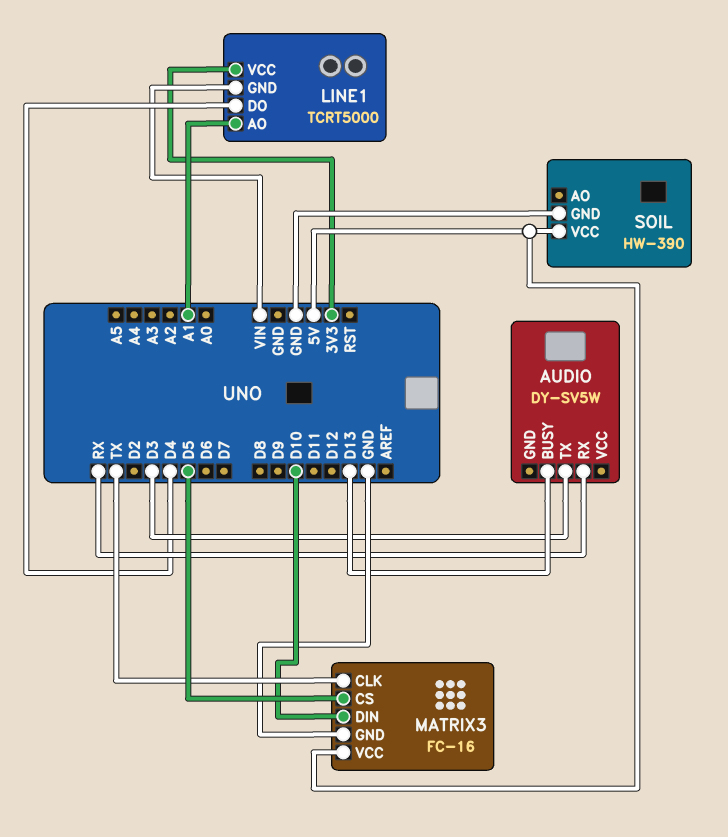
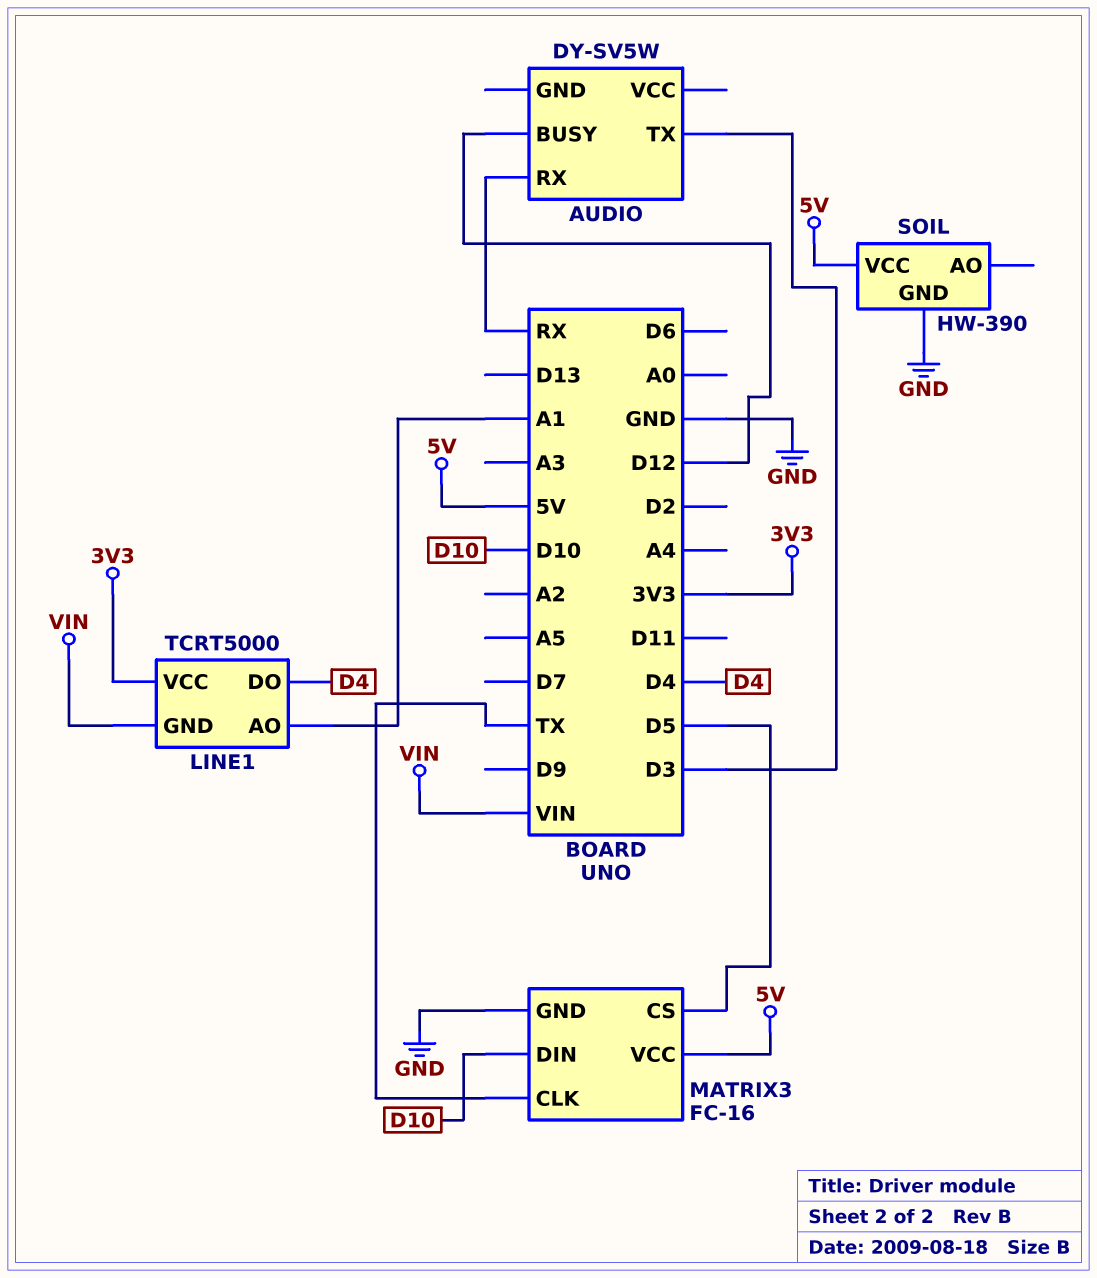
AUDIO pin BUSY: D13 -> D12

